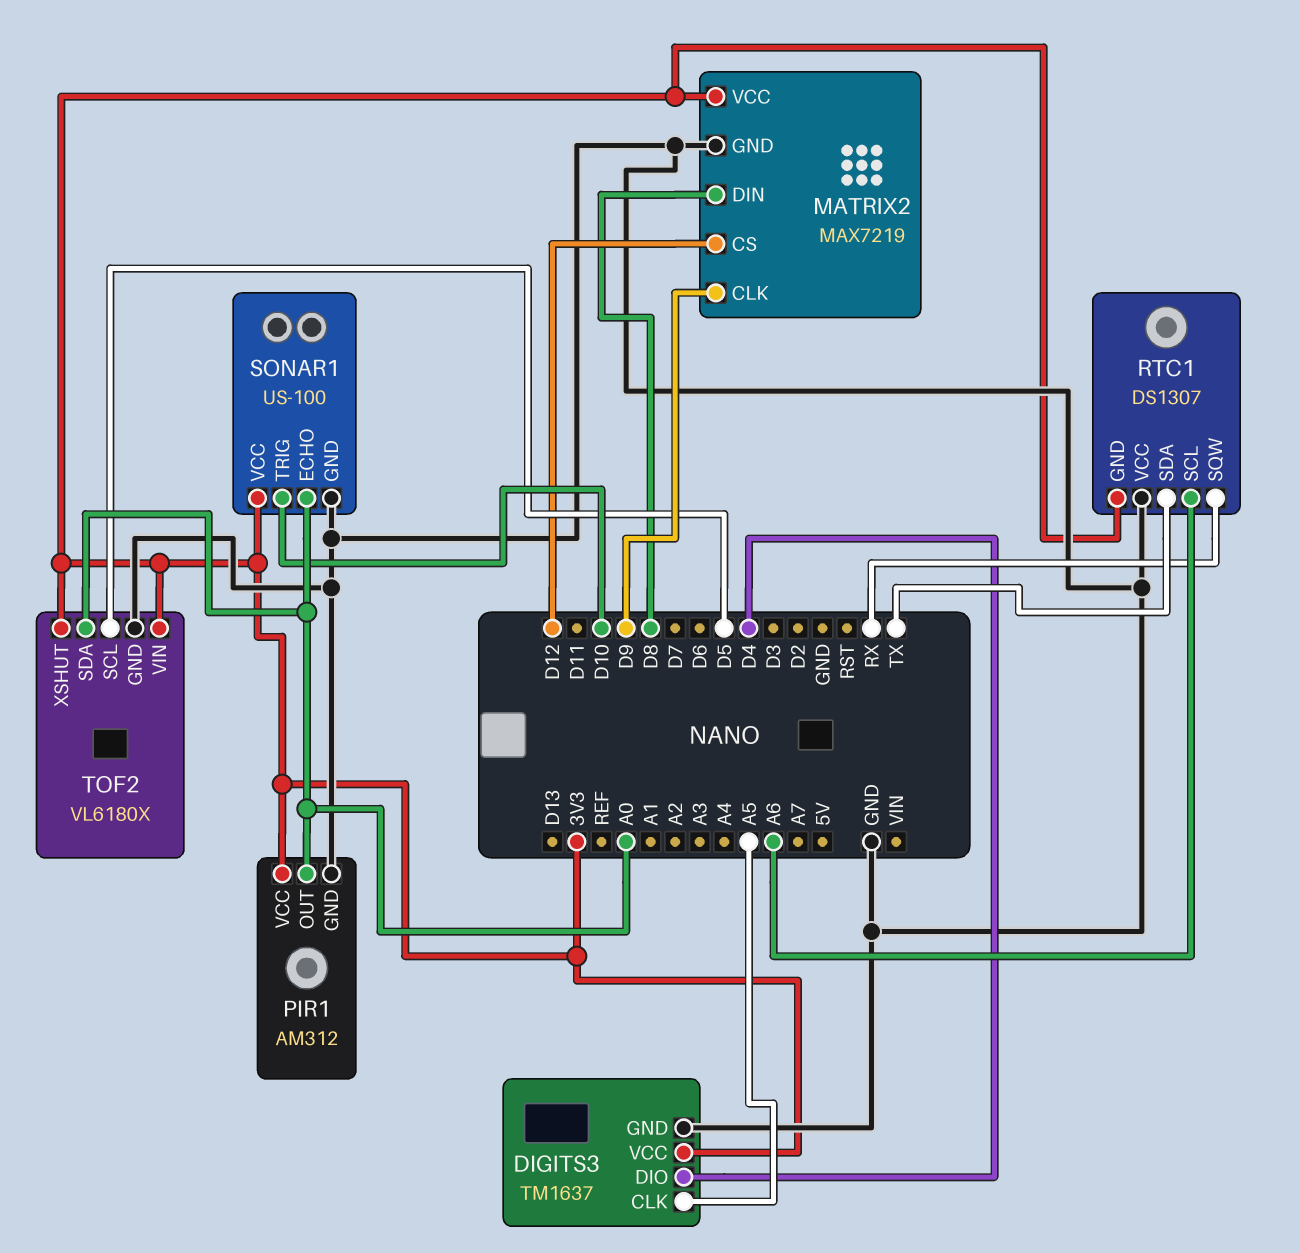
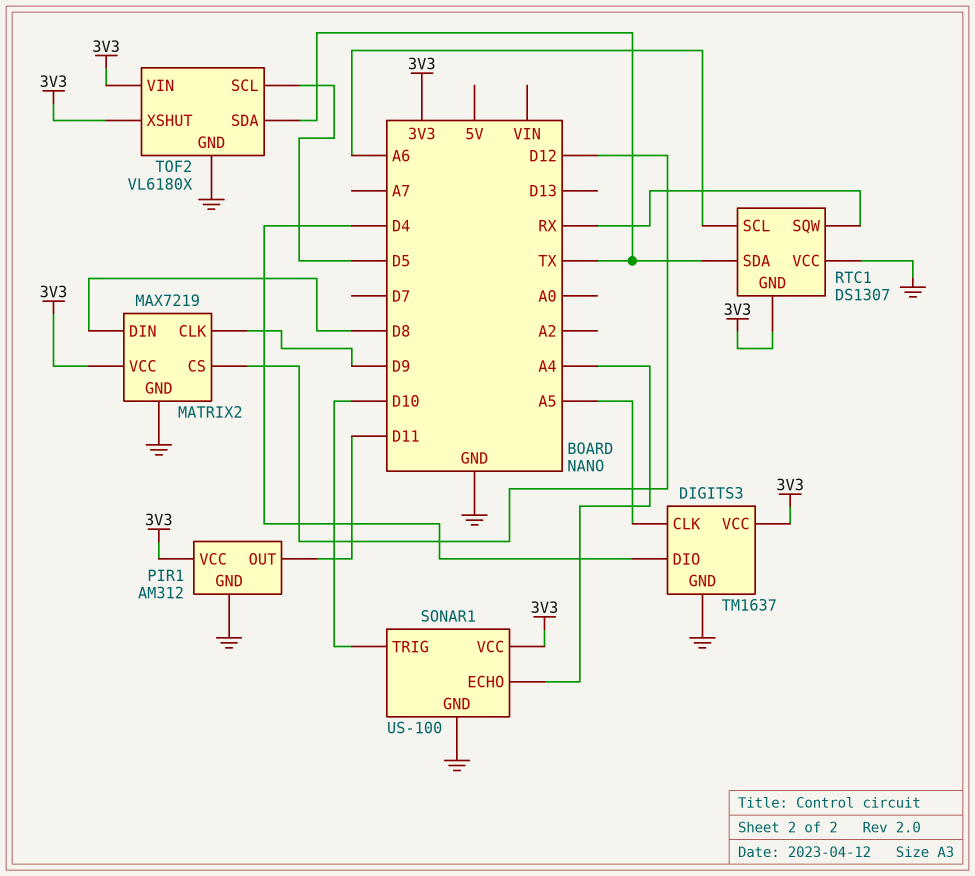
PIR1 pin OUT: A0 -> D11
SONAR1 pin ECHO: A0 -> A4
TOF2 pin SDA: A0 -> TX

